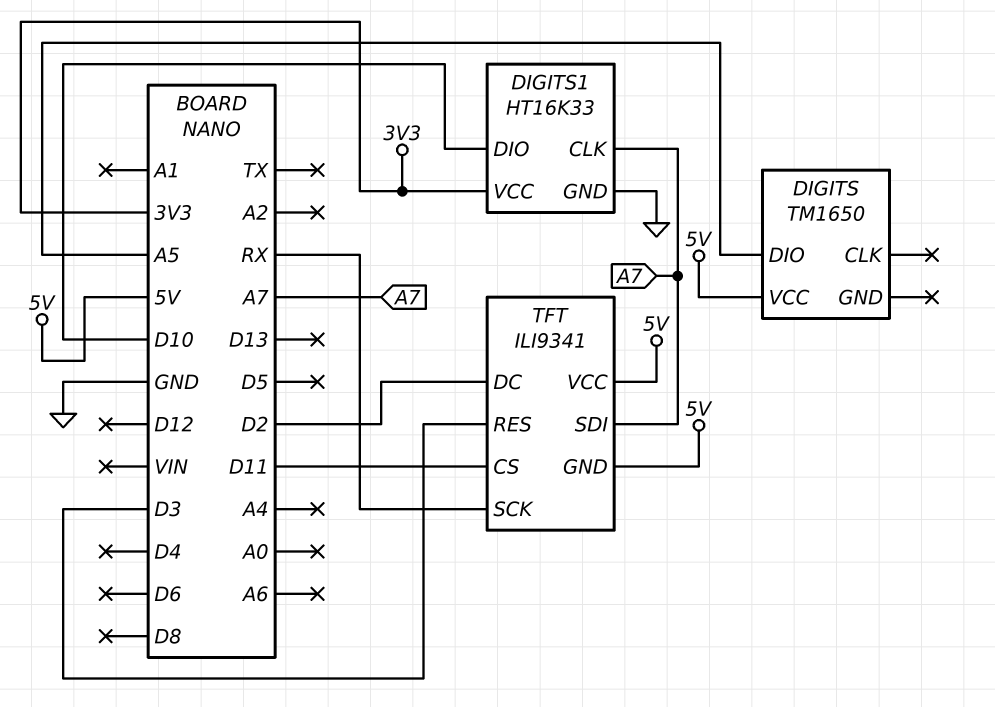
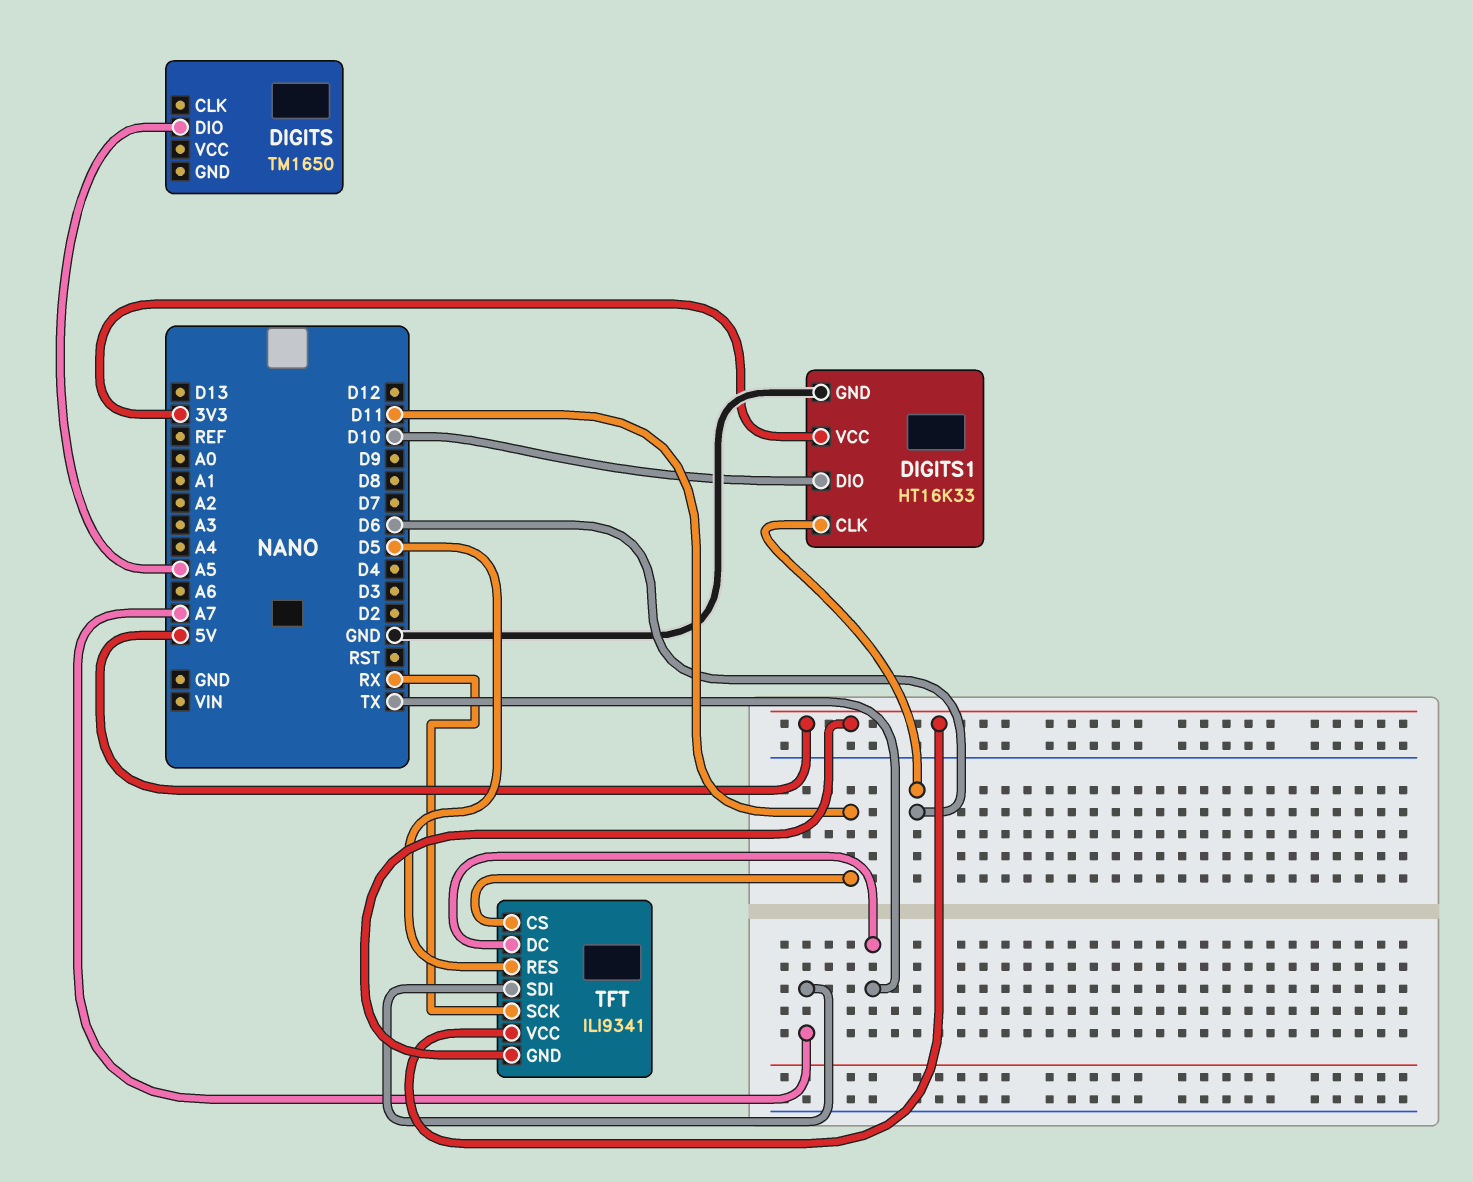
DIGITS pin VCC: 5V -> none
DIGITS1 pin CLK: A7 -> D6
TFT pin DC: D2 -> TX
TFT pin RES: D3 -> D5

